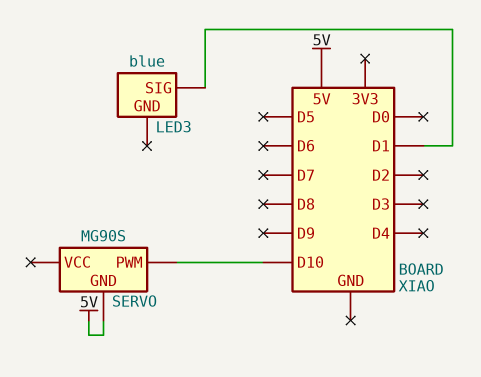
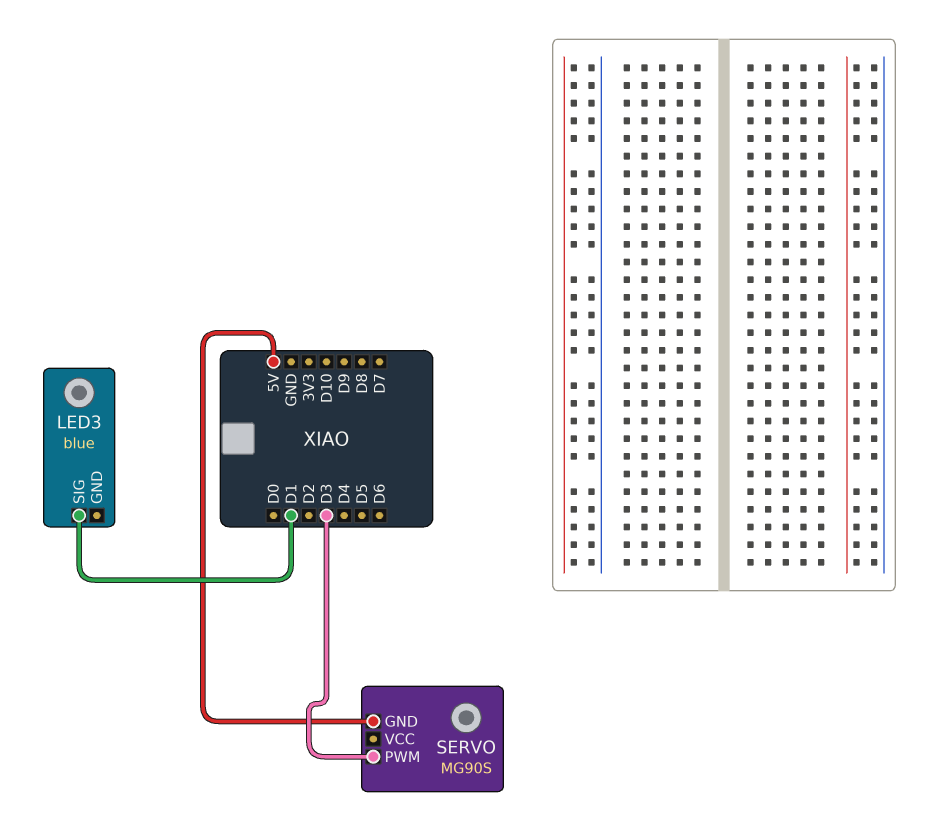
SERVO pin PWM: D10 -> D3

